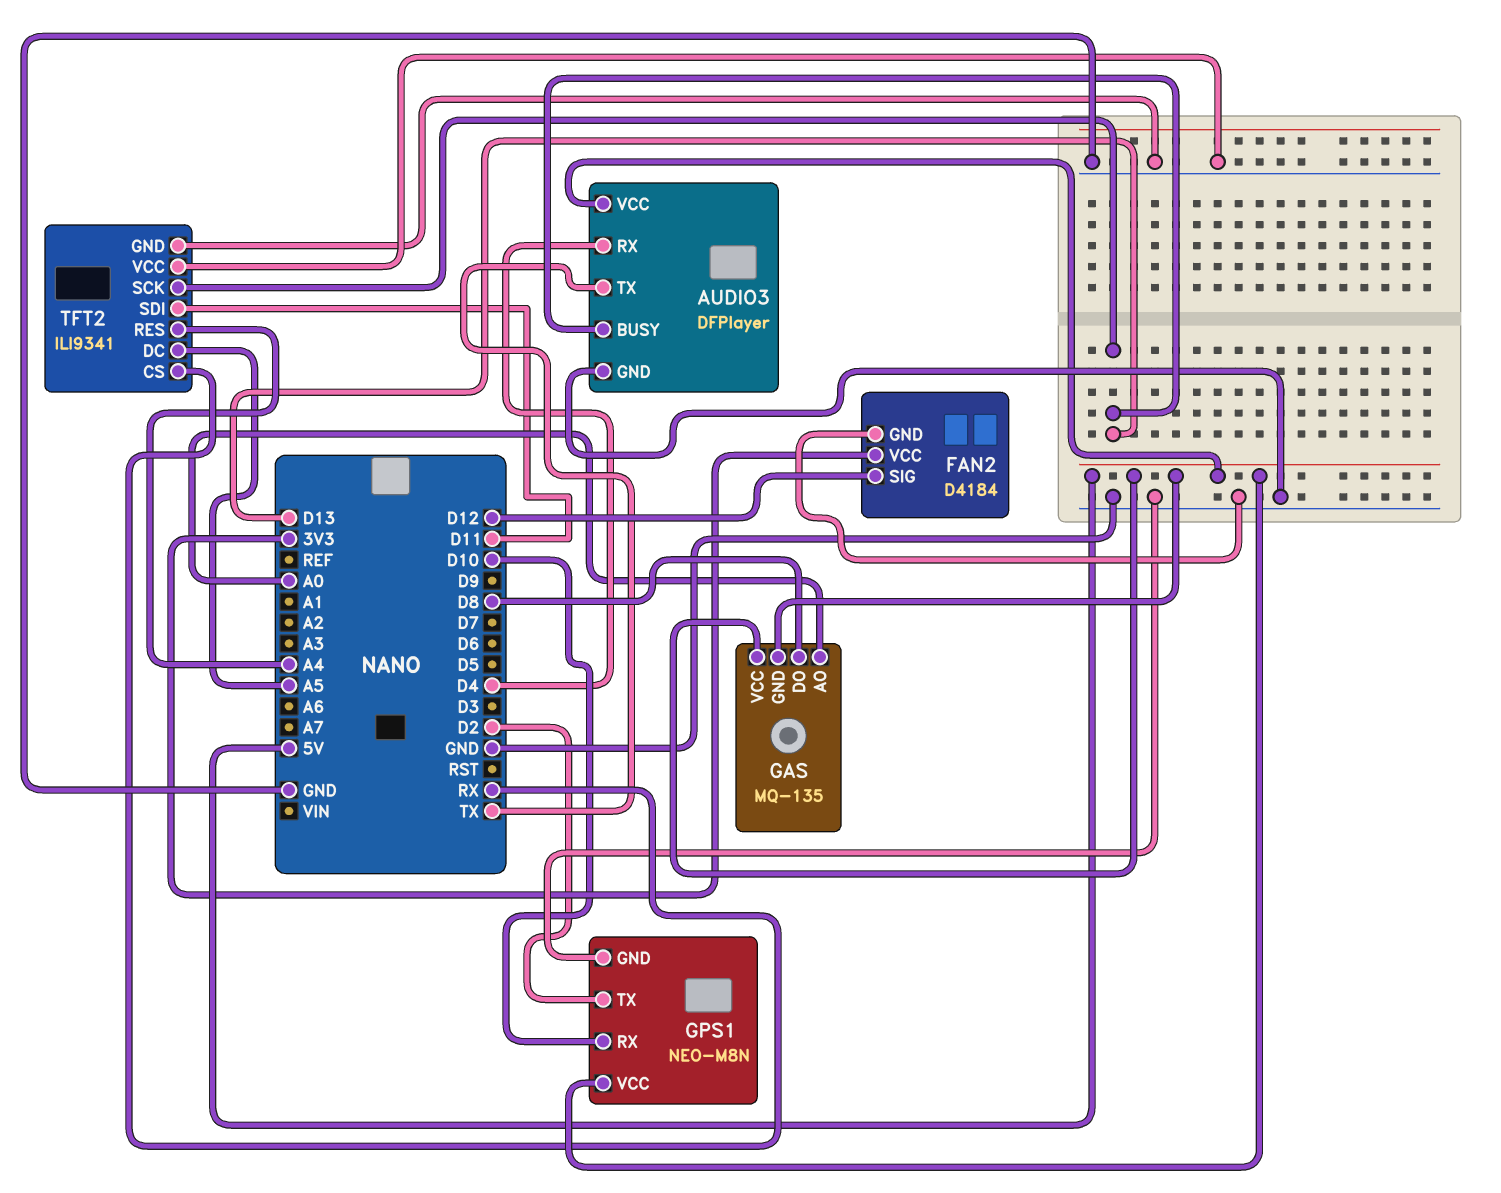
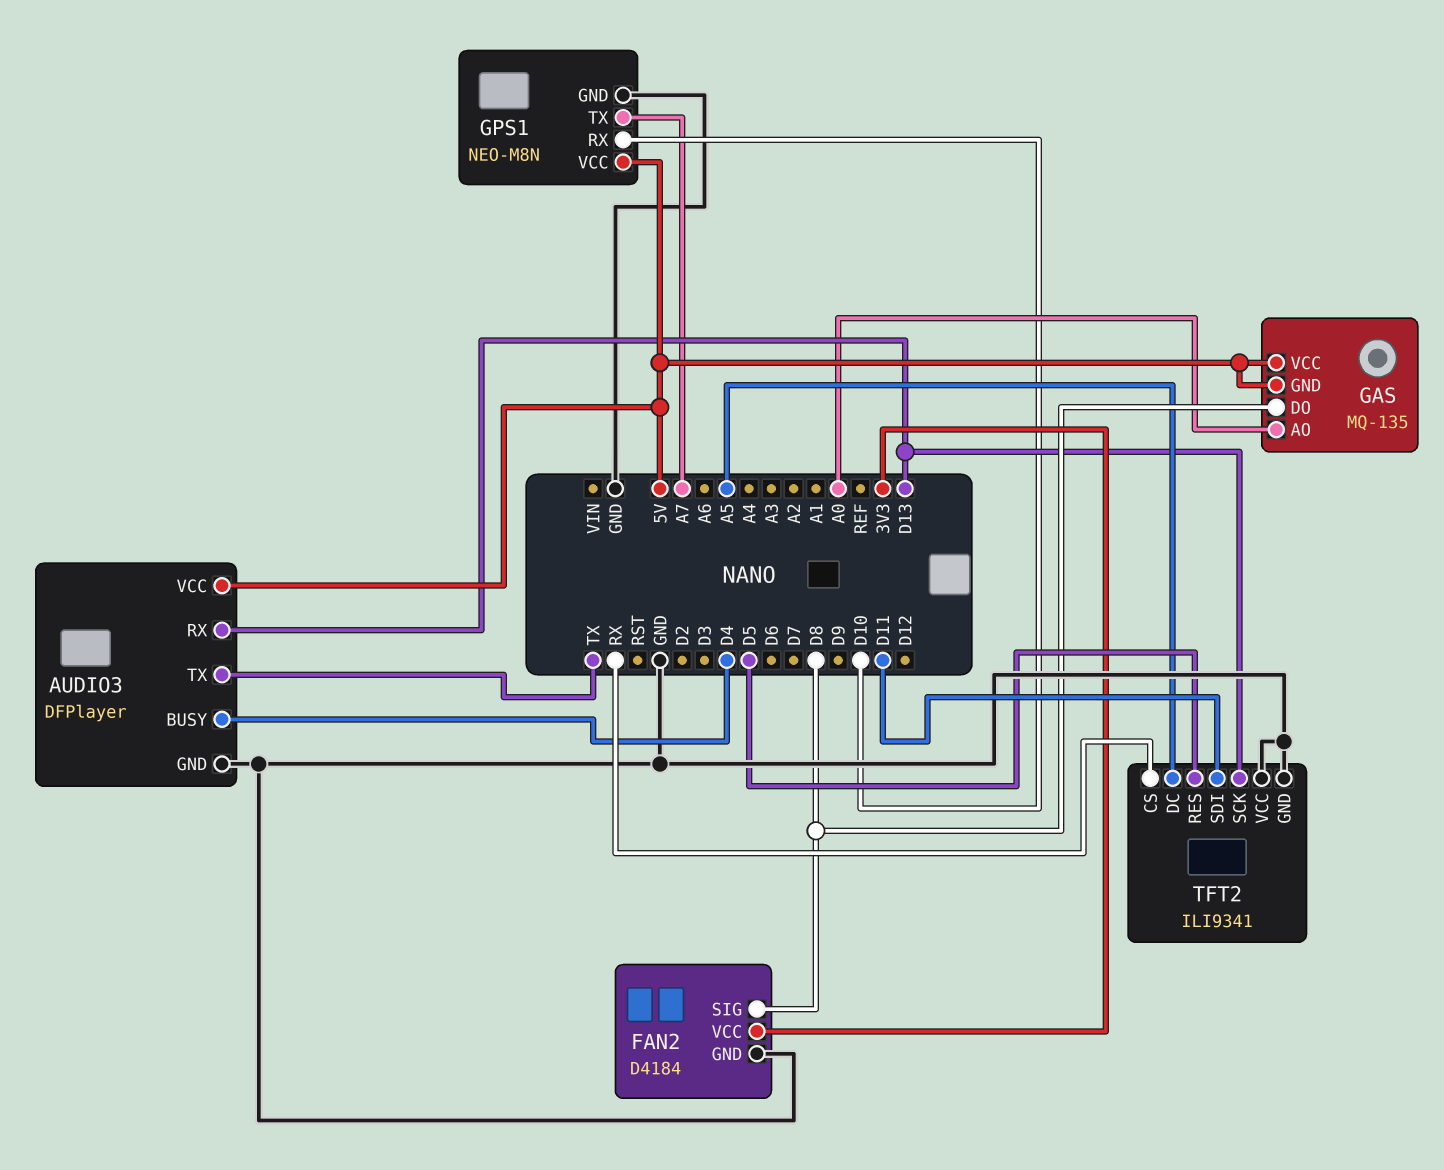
AUDIO3 pin BUSY: D13 -> D4
AUDIO3 pin RX: D4 -> D13
FAN2 pin SIG: D12 -> D8
GPS1 pin TX: D2 -> A7
TFT2 pin RES: A4 -> D5

